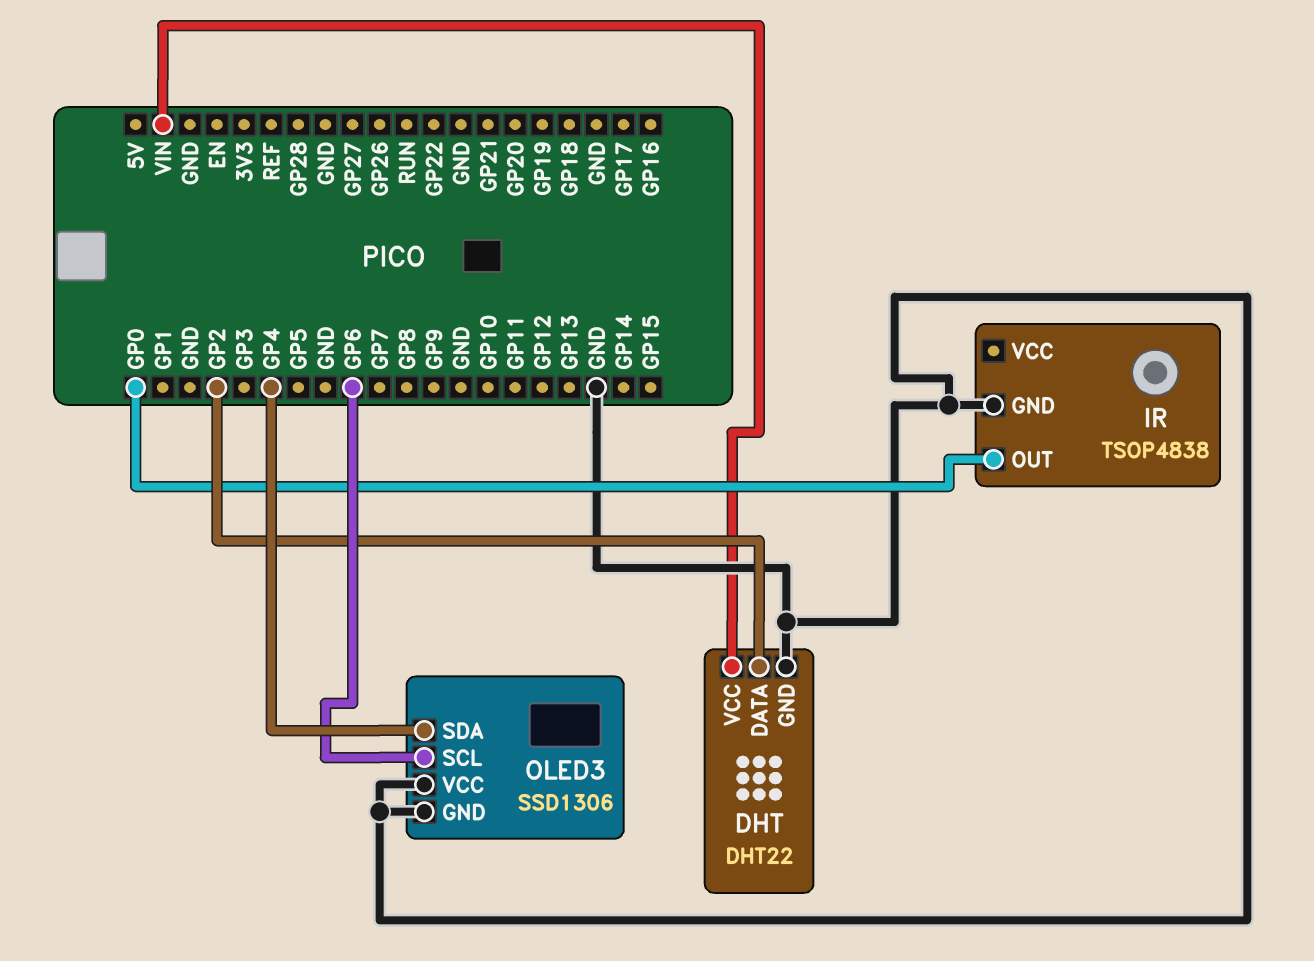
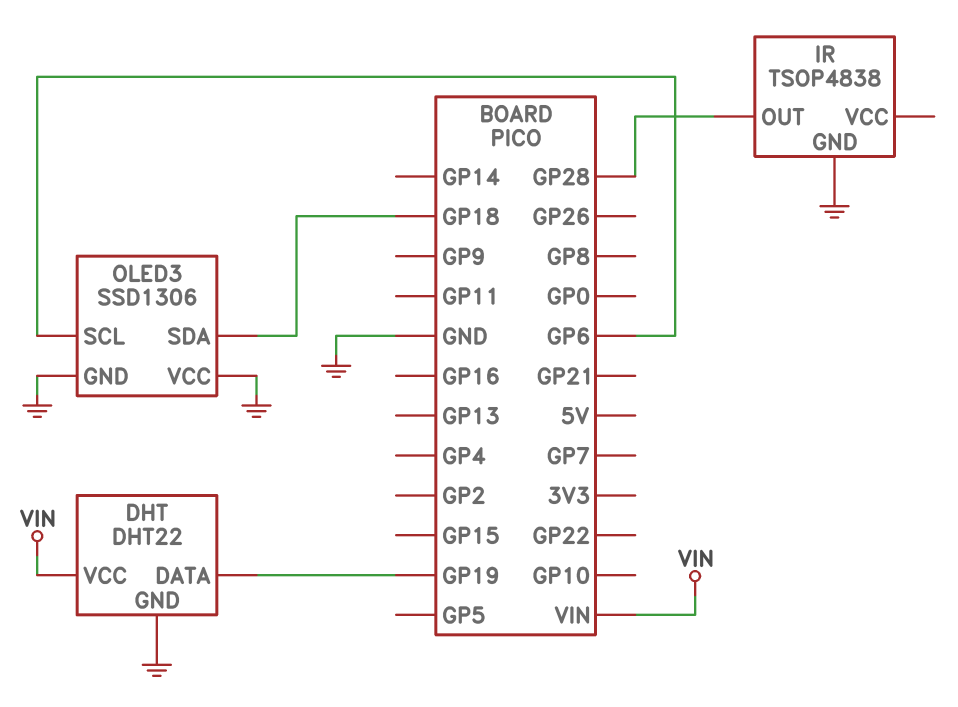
DHT pin DATA: GP2 -> GP19
IR pin OUT: GP0 -> GP28
OLED3 pin SDA: GP4 -> GP18

